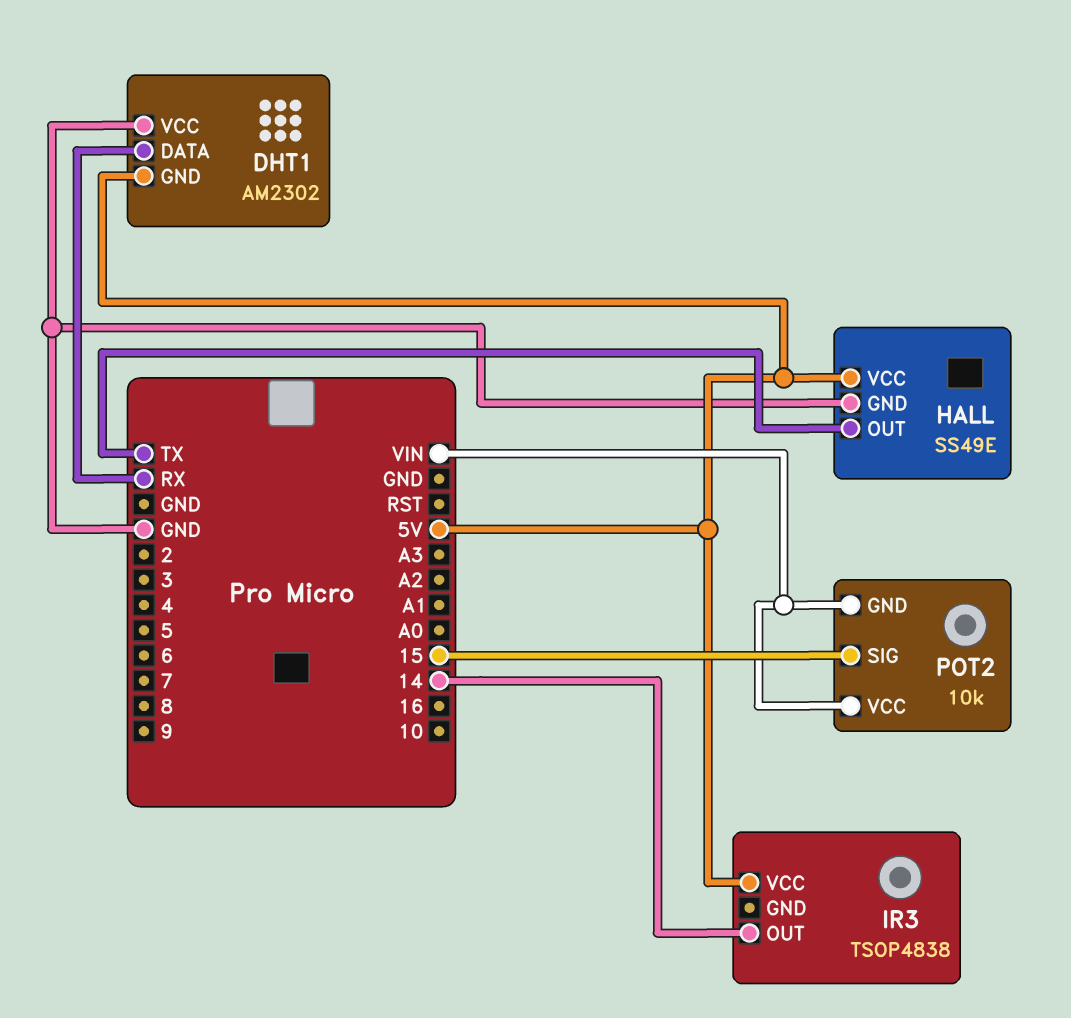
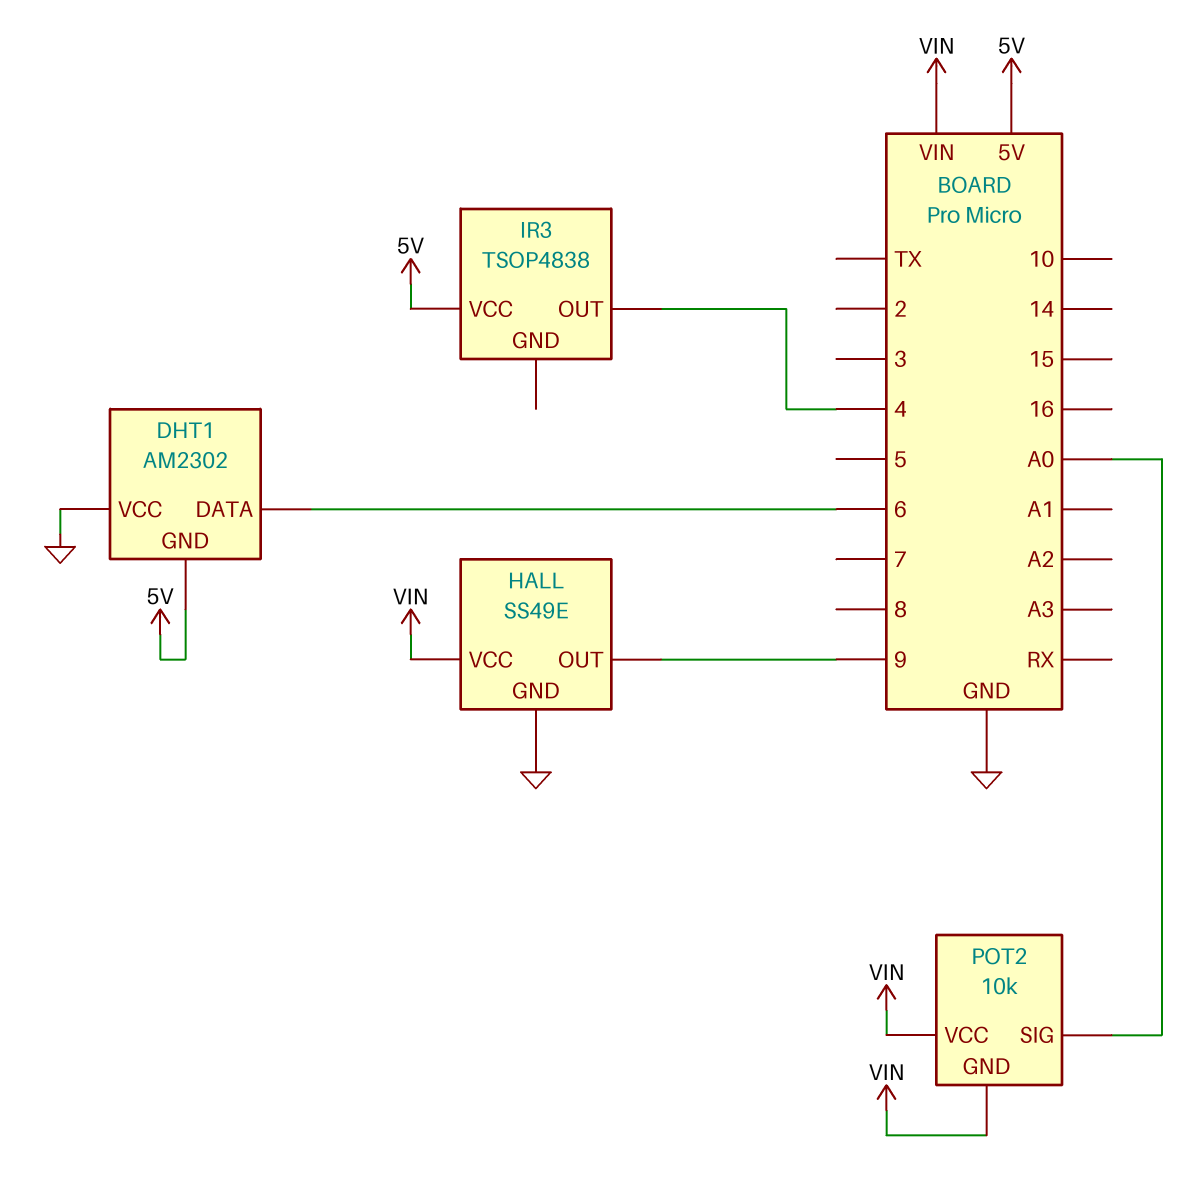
DHT1 pin DATA: RX -> 6
HALL pin OUT: TX -> 9
HALL pin VCC: 5V -> VIN
IR3 pin OUT: 14 -> 4
POT2 pin SIG: 15 -> A0

